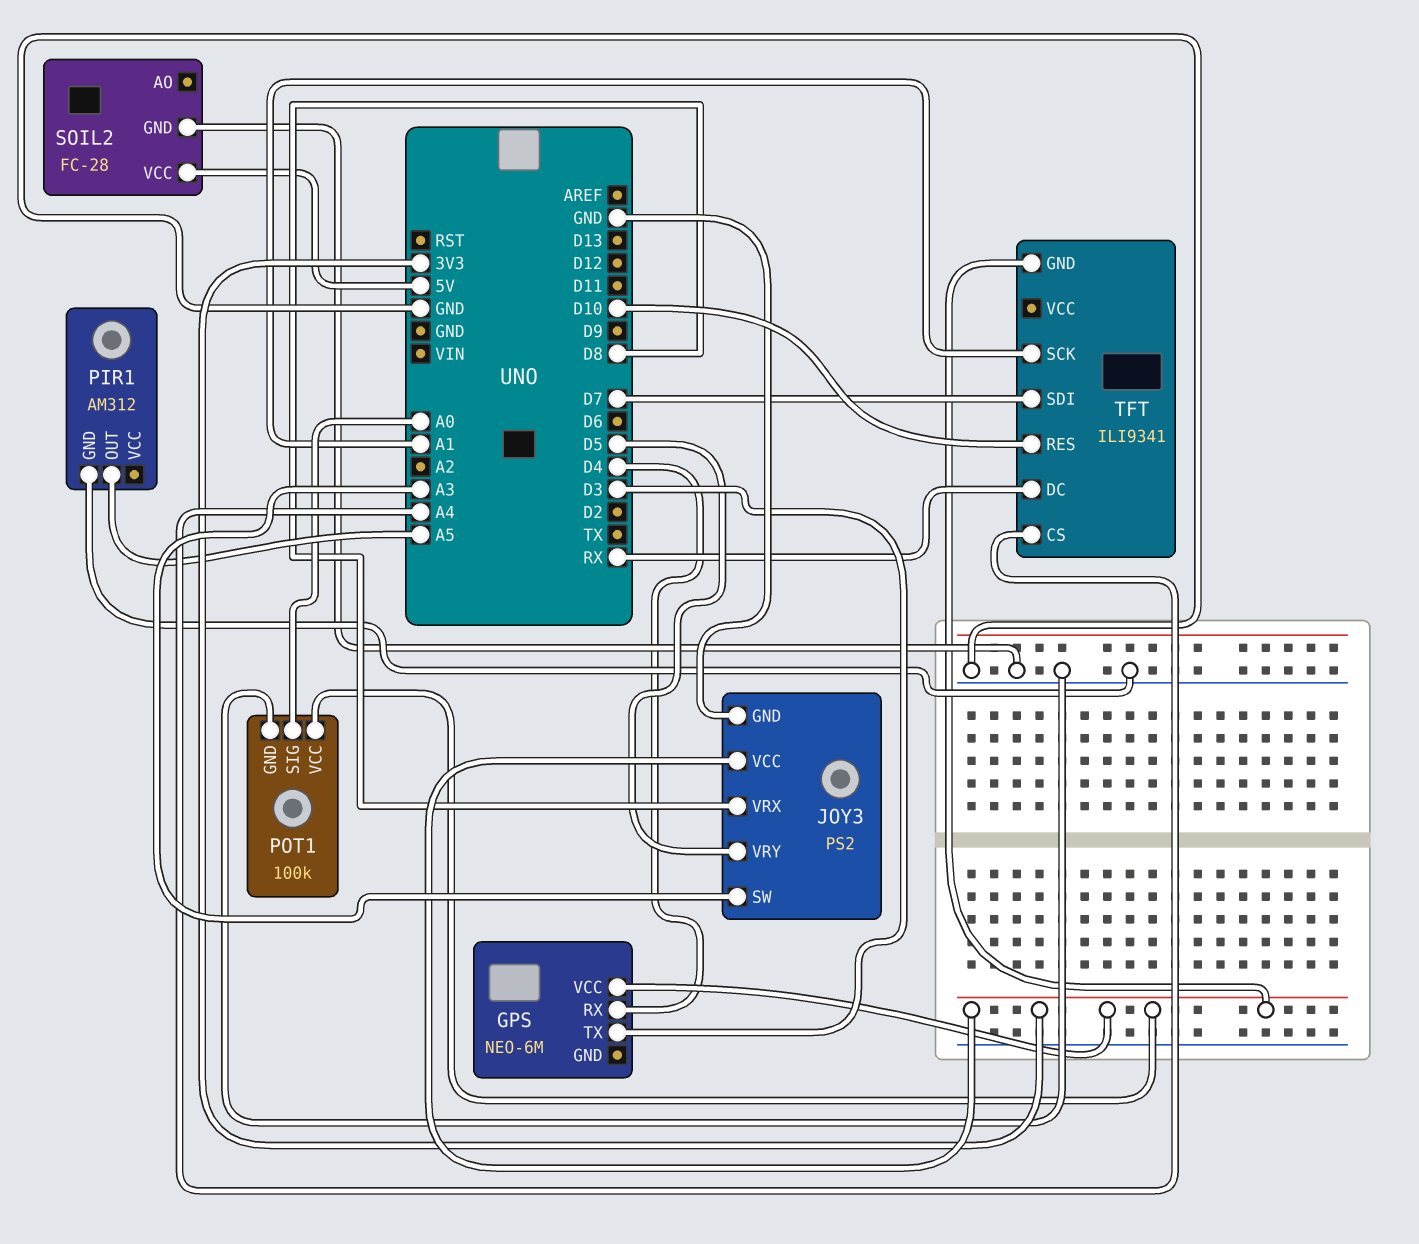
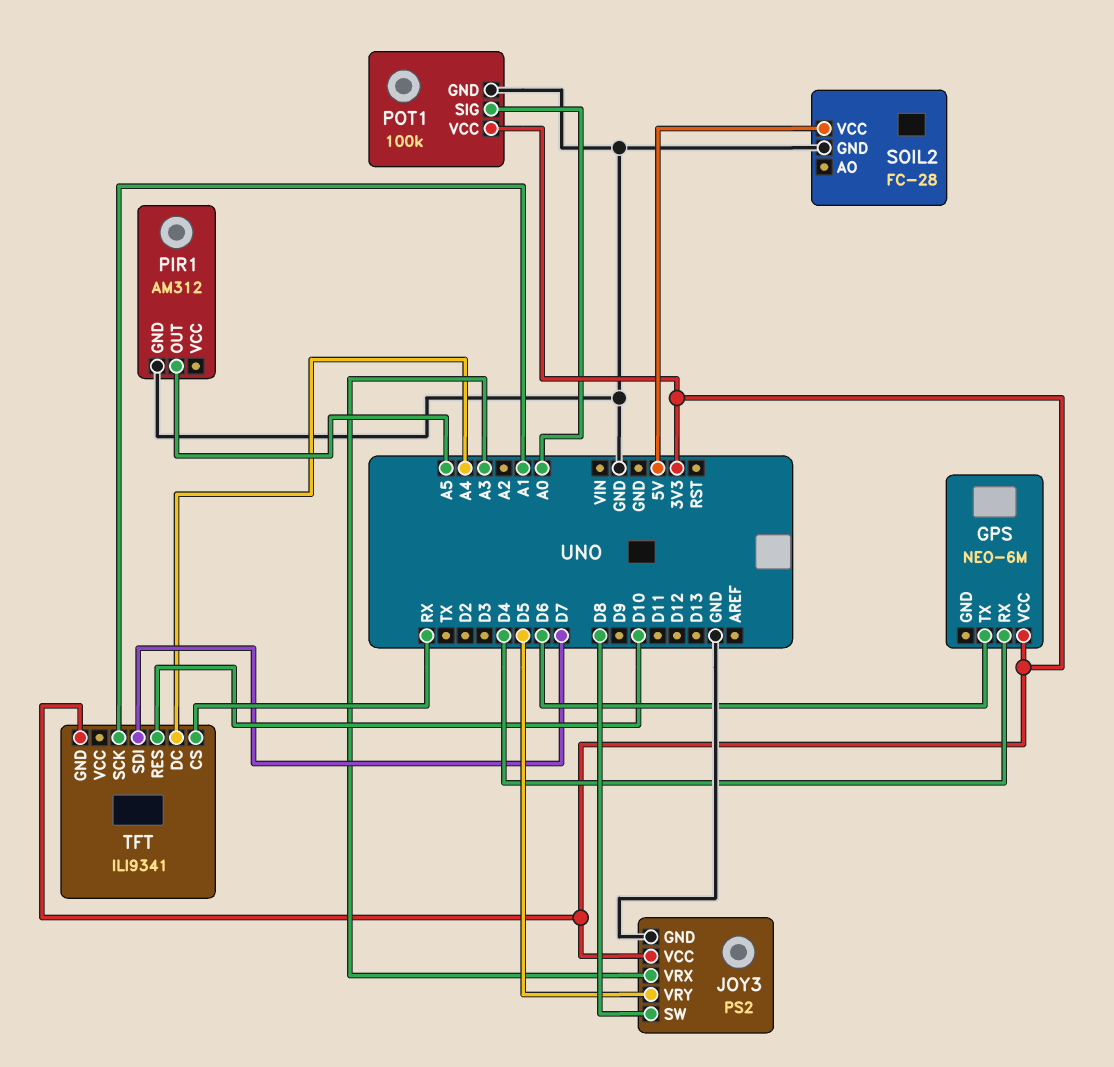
GPS pin TX: D3 -> D6
JOY3 pin SW: A3 -> D8
JOY3 pin VRX: D8 -> A3
TFT pin CS: A4 -> RX
TFT pin DC: RX -> A4

